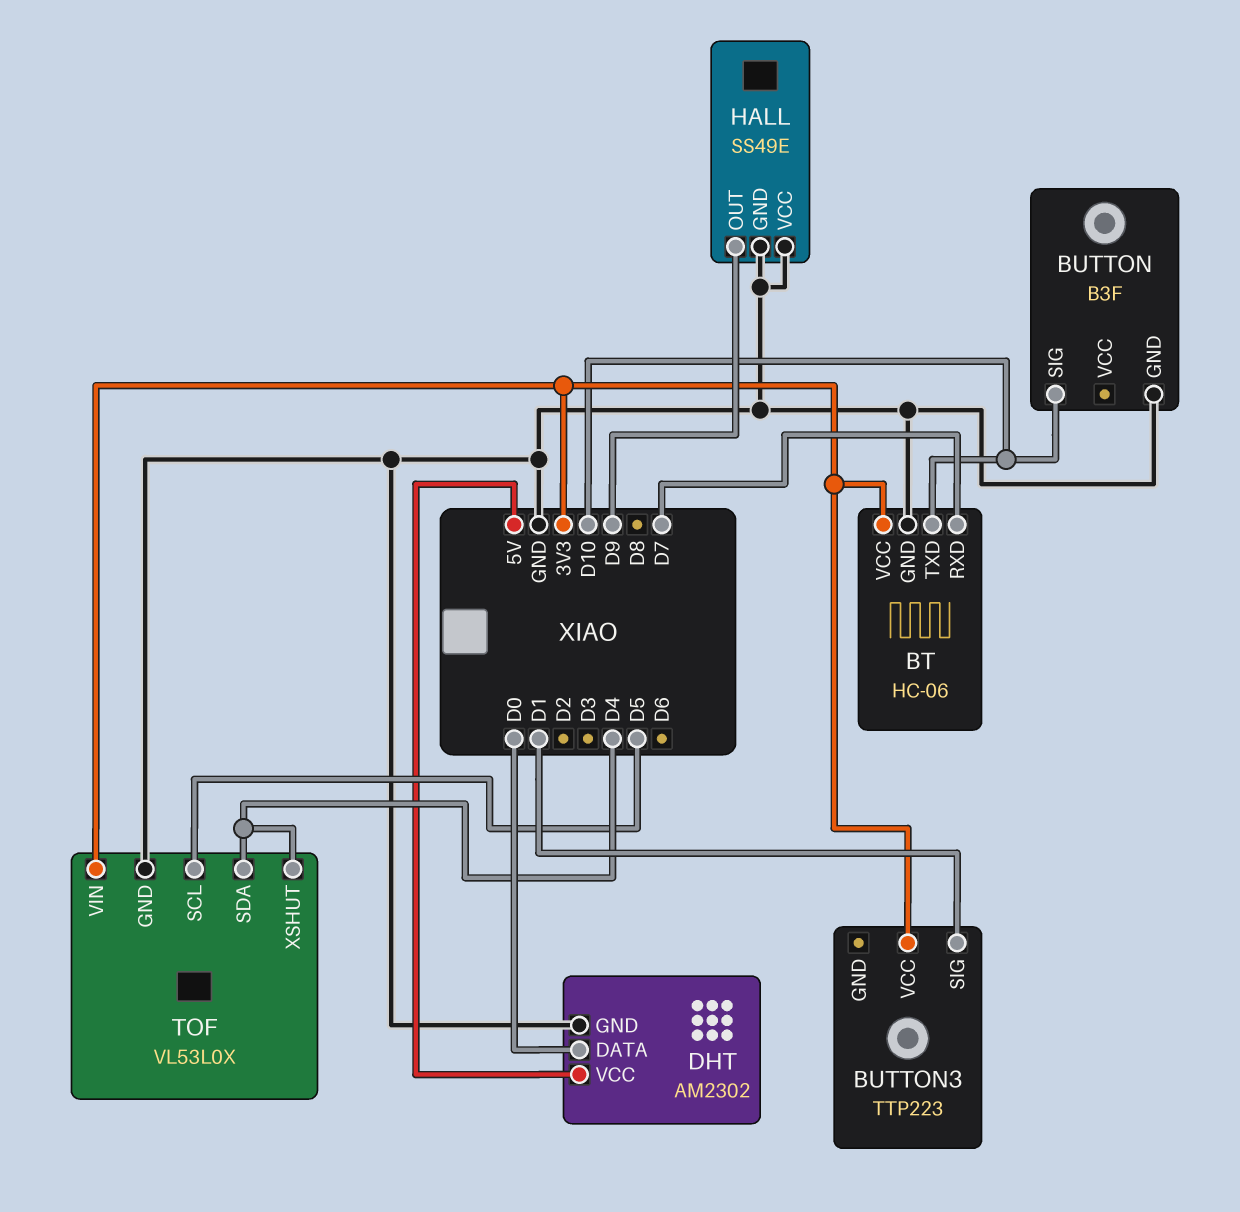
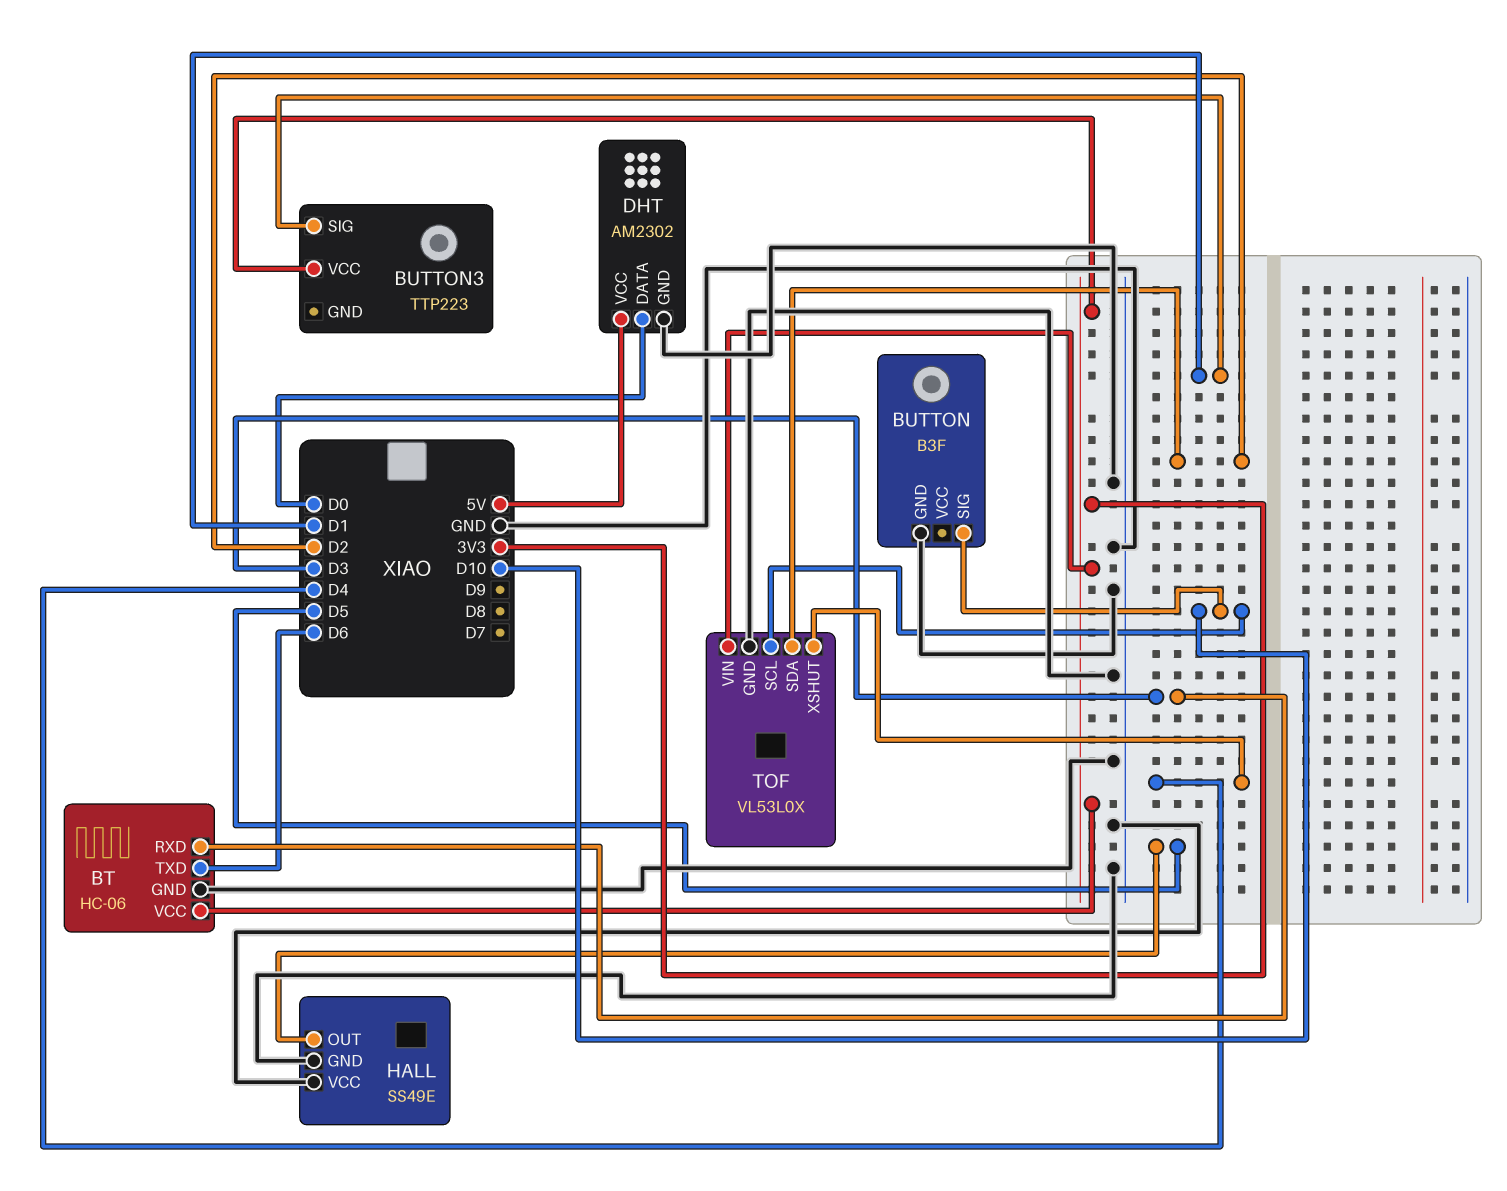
BT pin RXD: D7 -> D3
BT pin TXD: D10 -> D6
HALL pin OUT: D9 -> D5
TOF pin SCL: D5 -> D10
TOF pin SDA: D4 -> D2

